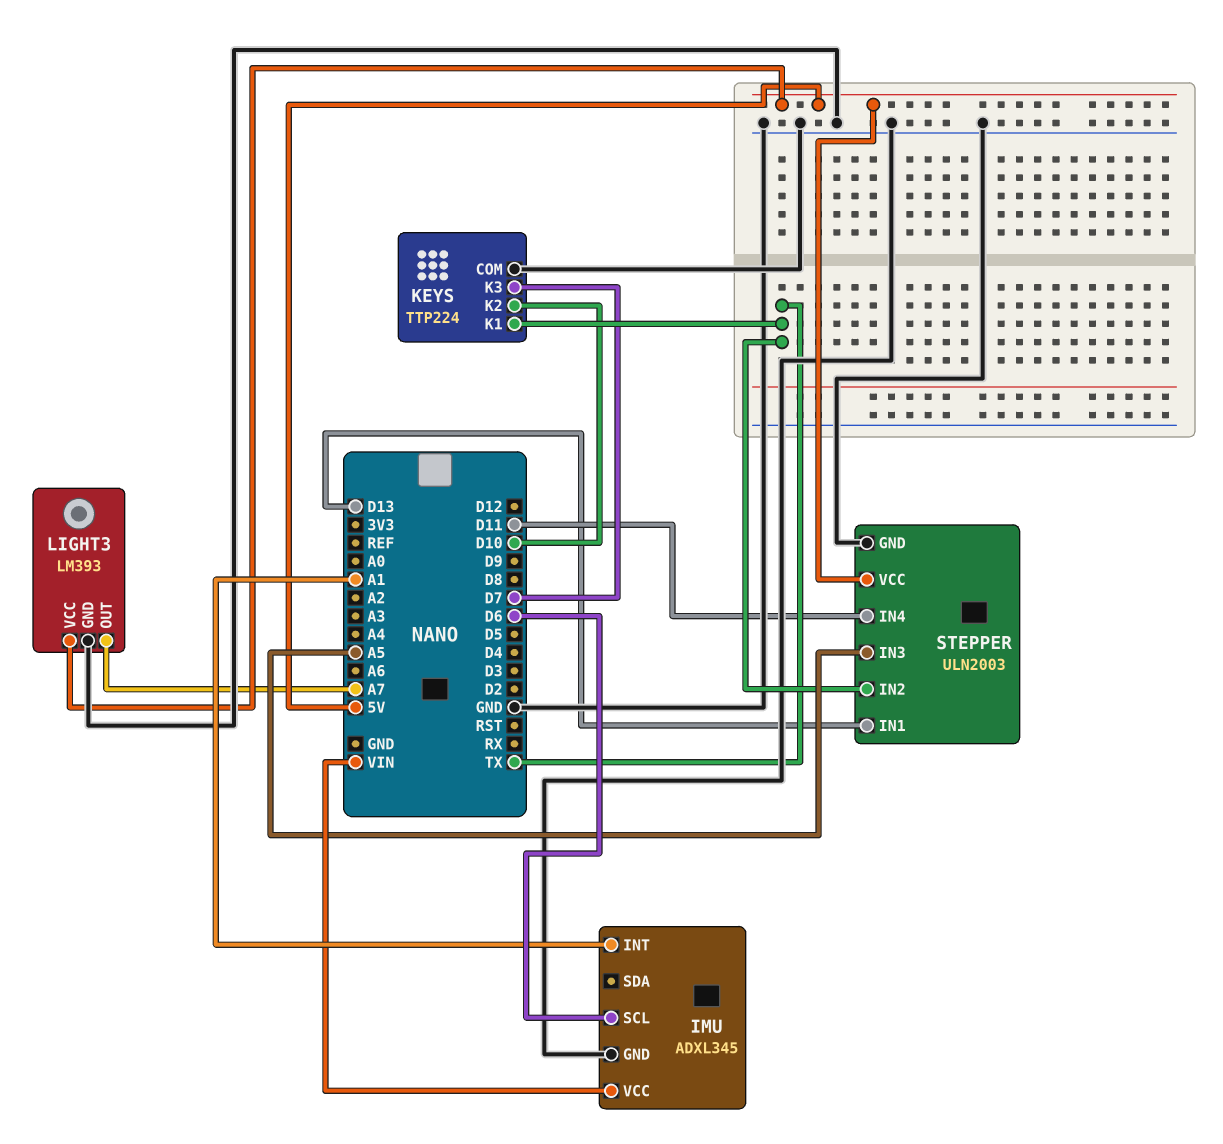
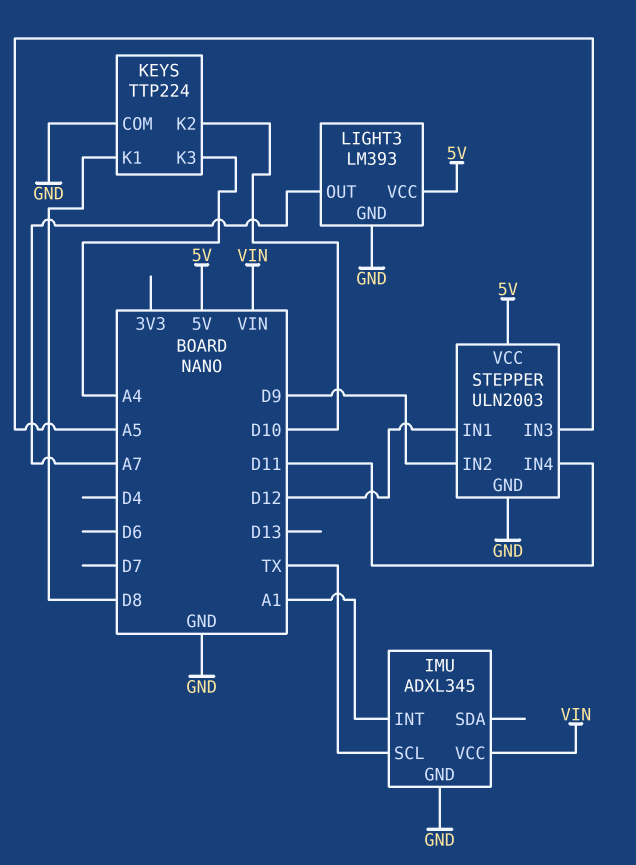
IMU pin SCL: D6 -> TX
KEYS pin K1: TX -> D8
KEYS pin K3: D7 -> A4
STEPPER pin IN1: D13 -> D12
STEPPER pin IN2: TX -> D9

